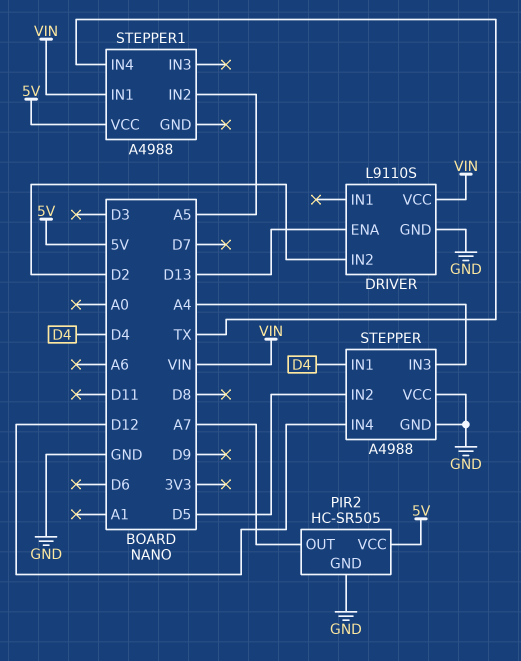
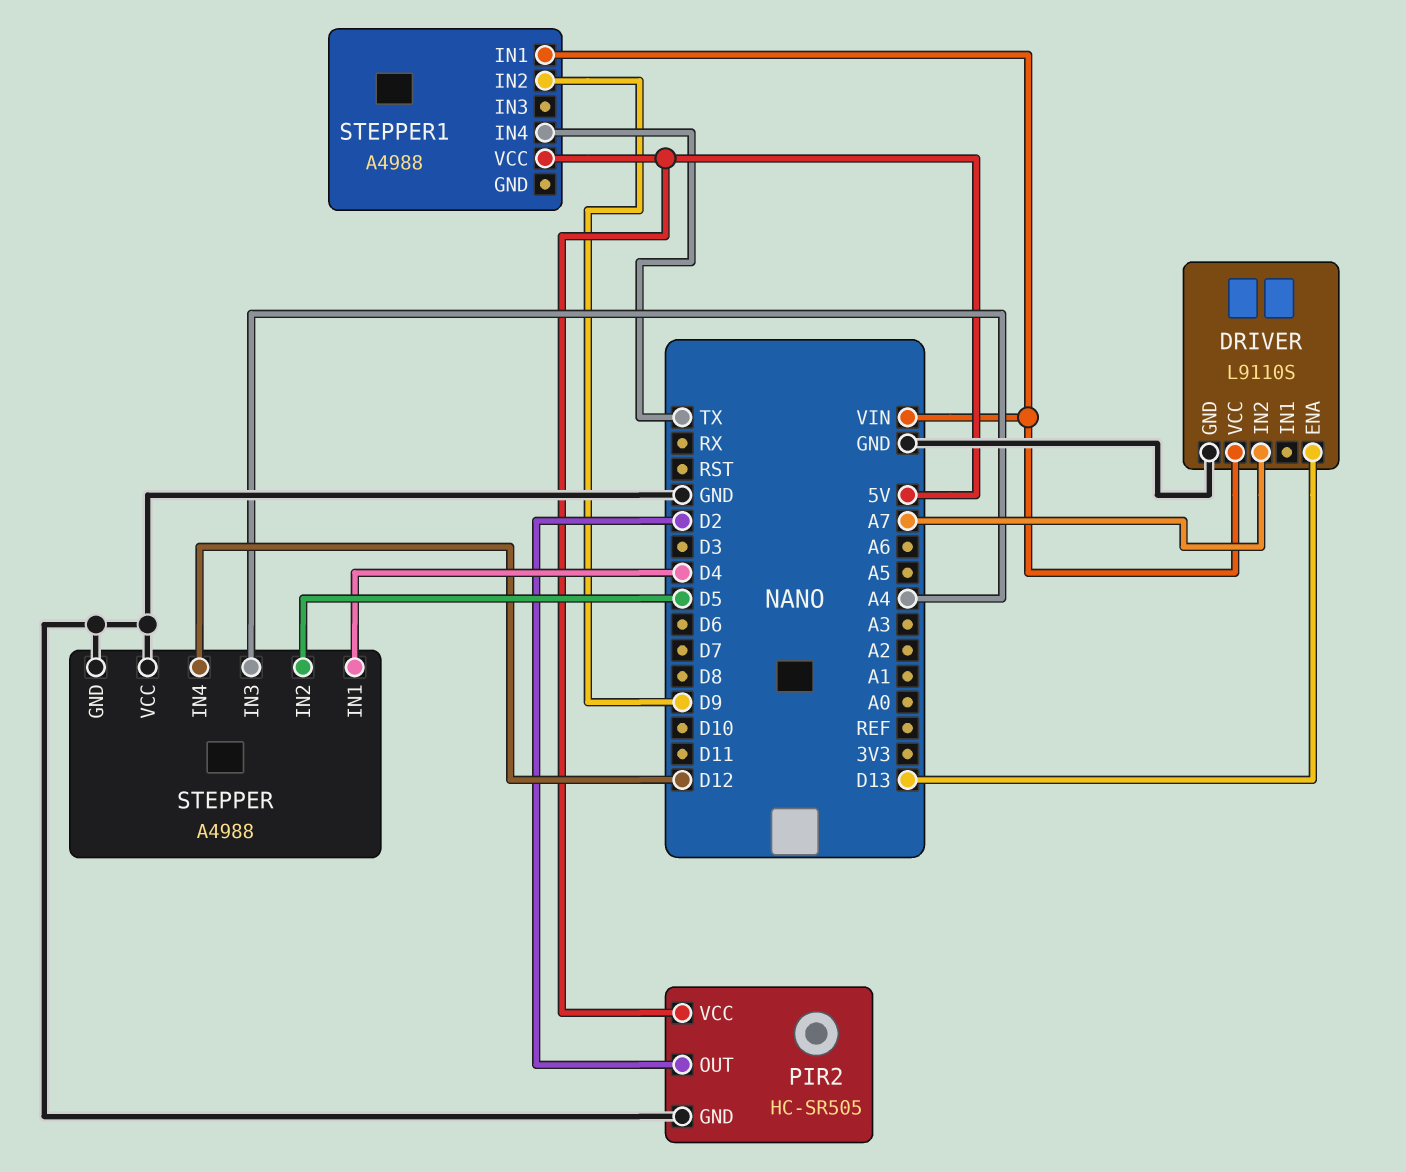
DRIVER pin IN2: D2 -> A7
PIR2 pin OUT: A7 -> D2
STEPPER1 pin IN2: A5 -> D9

